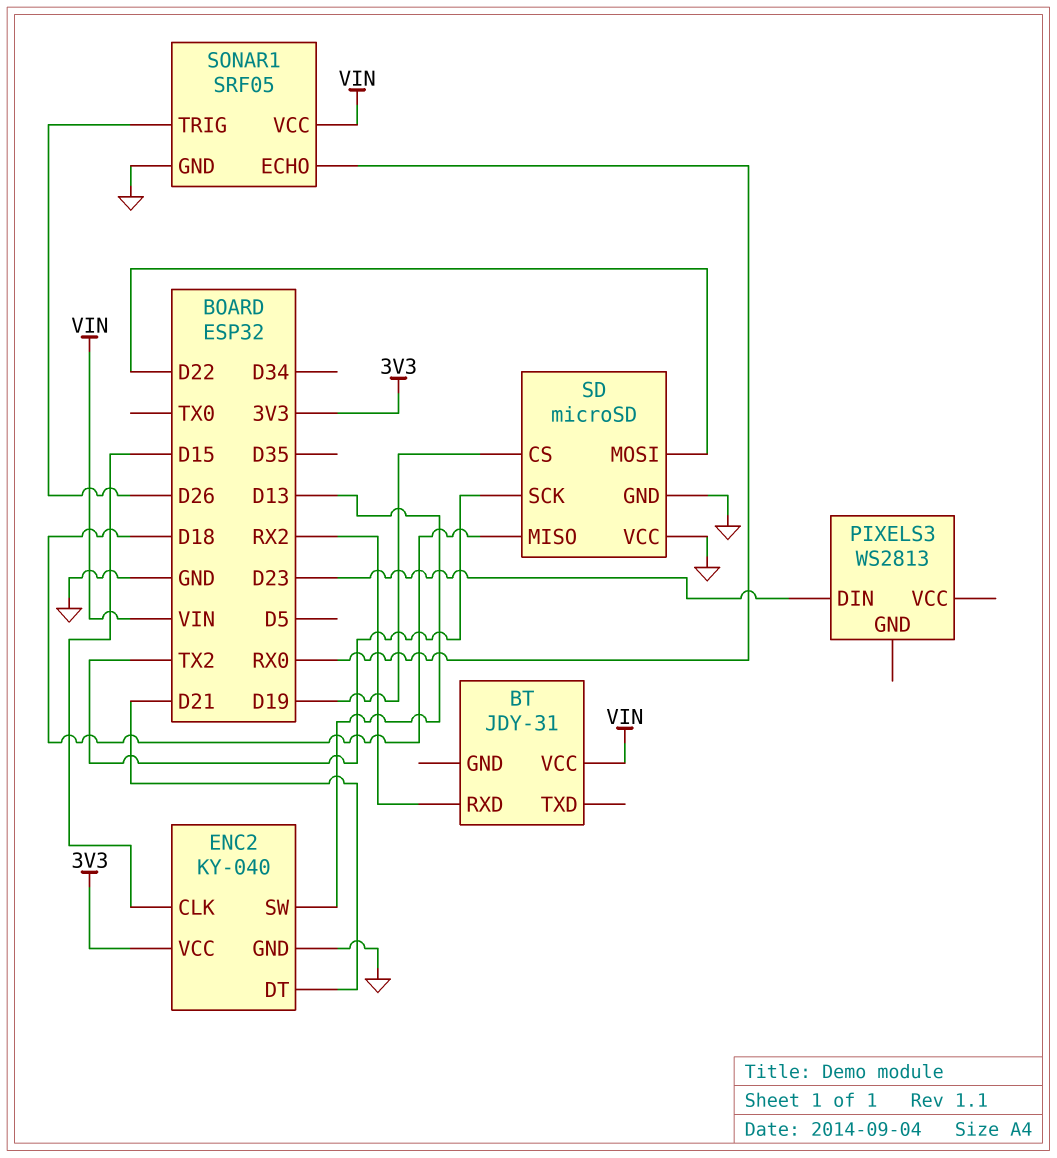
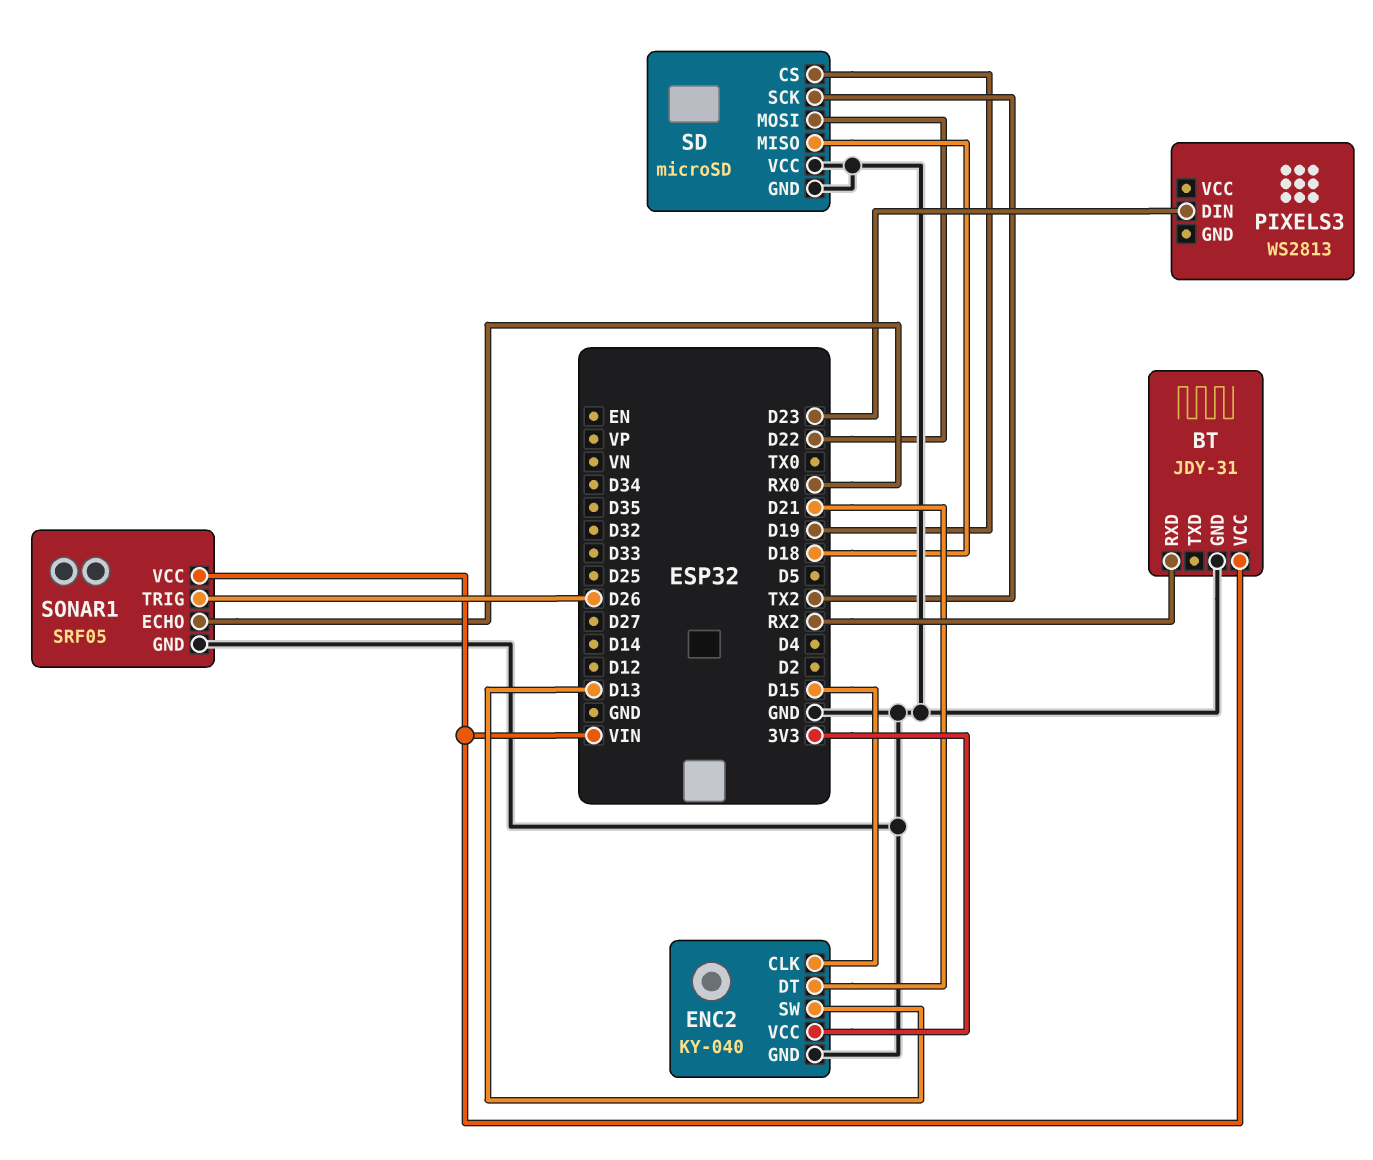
BT pin GND: none -> GND

